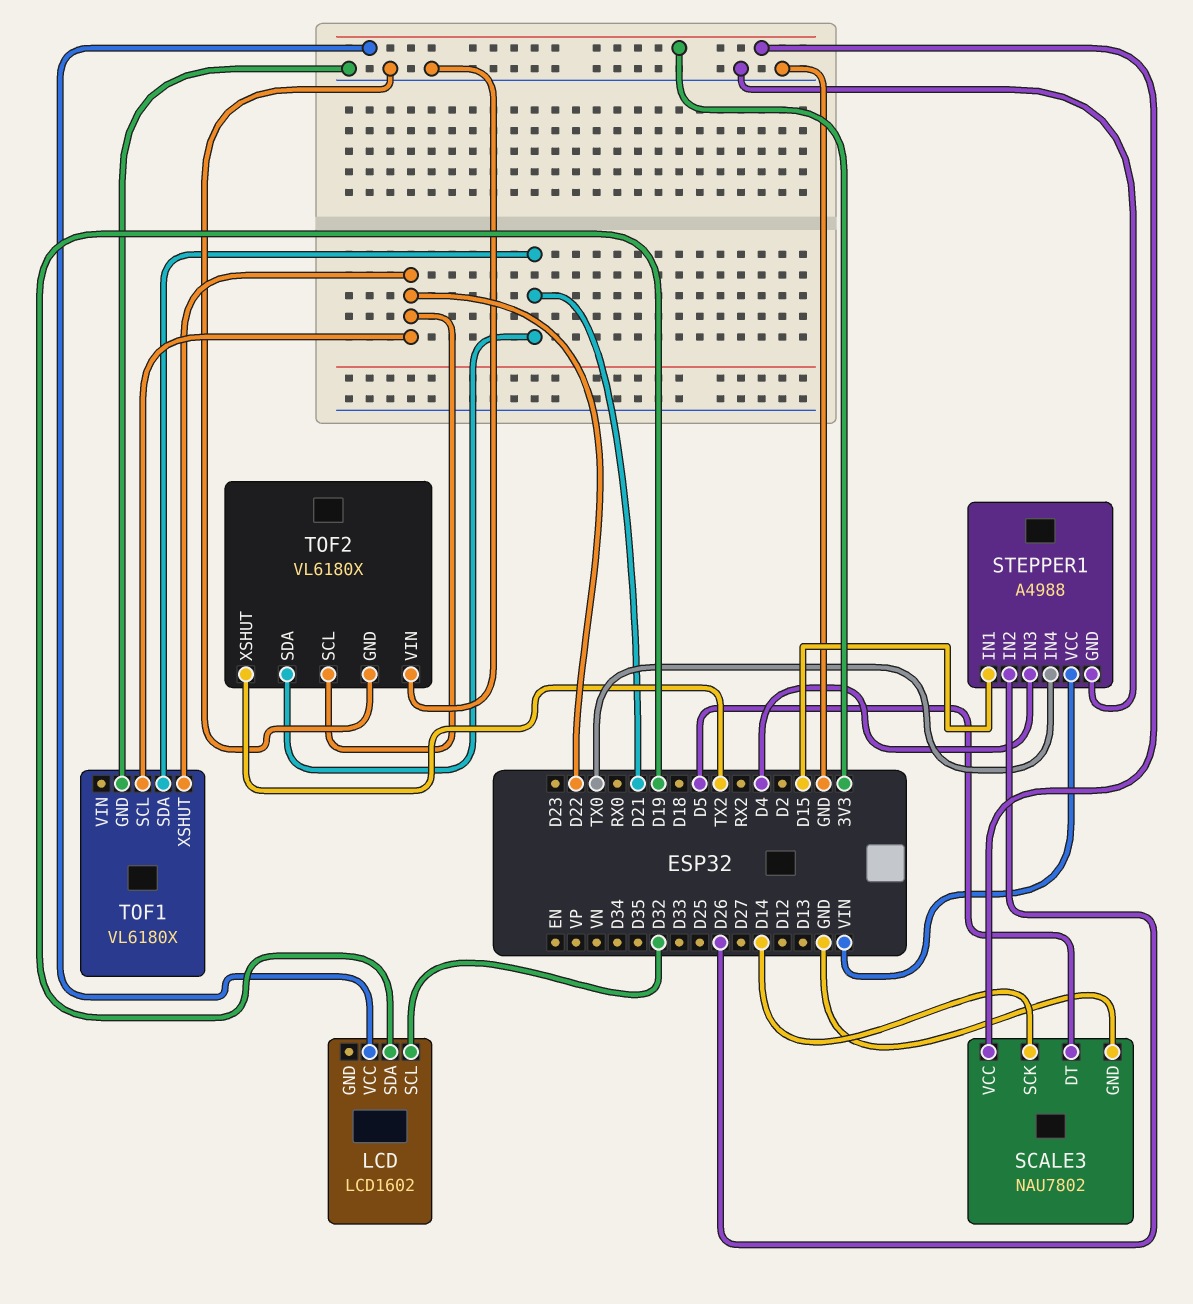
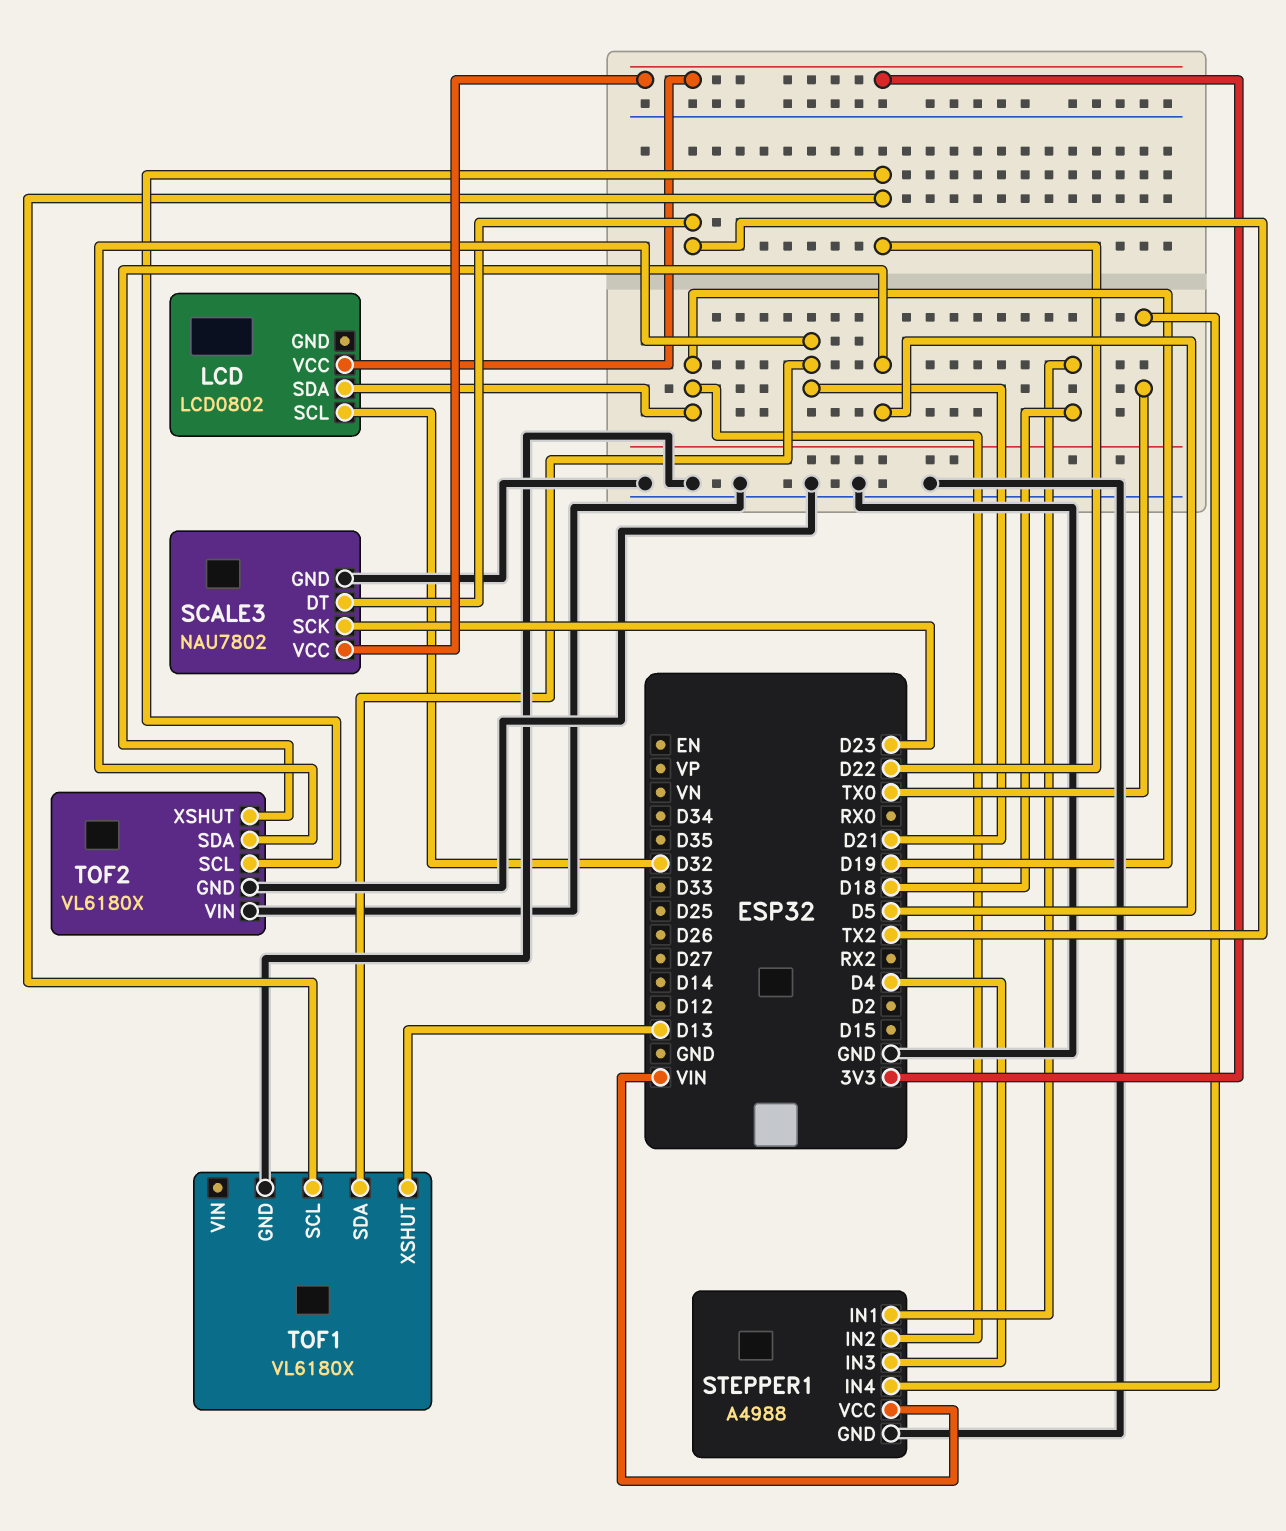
LCD: LCD1602 -> LCD0802
SCALE3 pin DT: D5 -> TX2
SCALE3 pin SCK: D14 -> D23
STEPPER1 pin IN1: D15 -> D18
STEPPER1 pin IN2: D26 -> D19
TOF1 pin XSHUT: D22 -> D13
TOF2 pin XSHUT: TX2 -> D5

